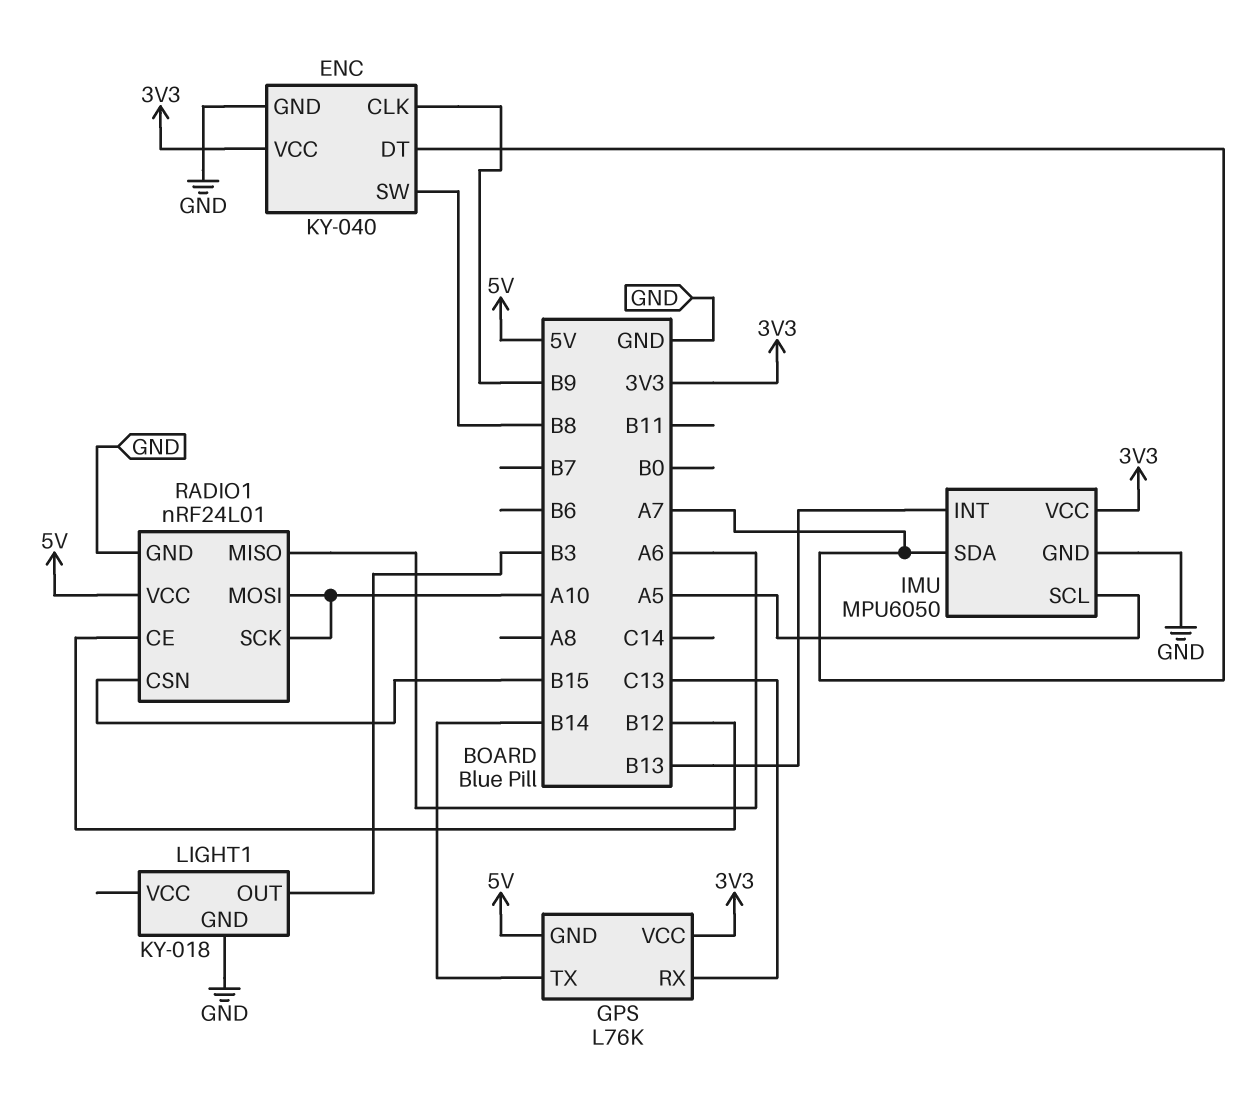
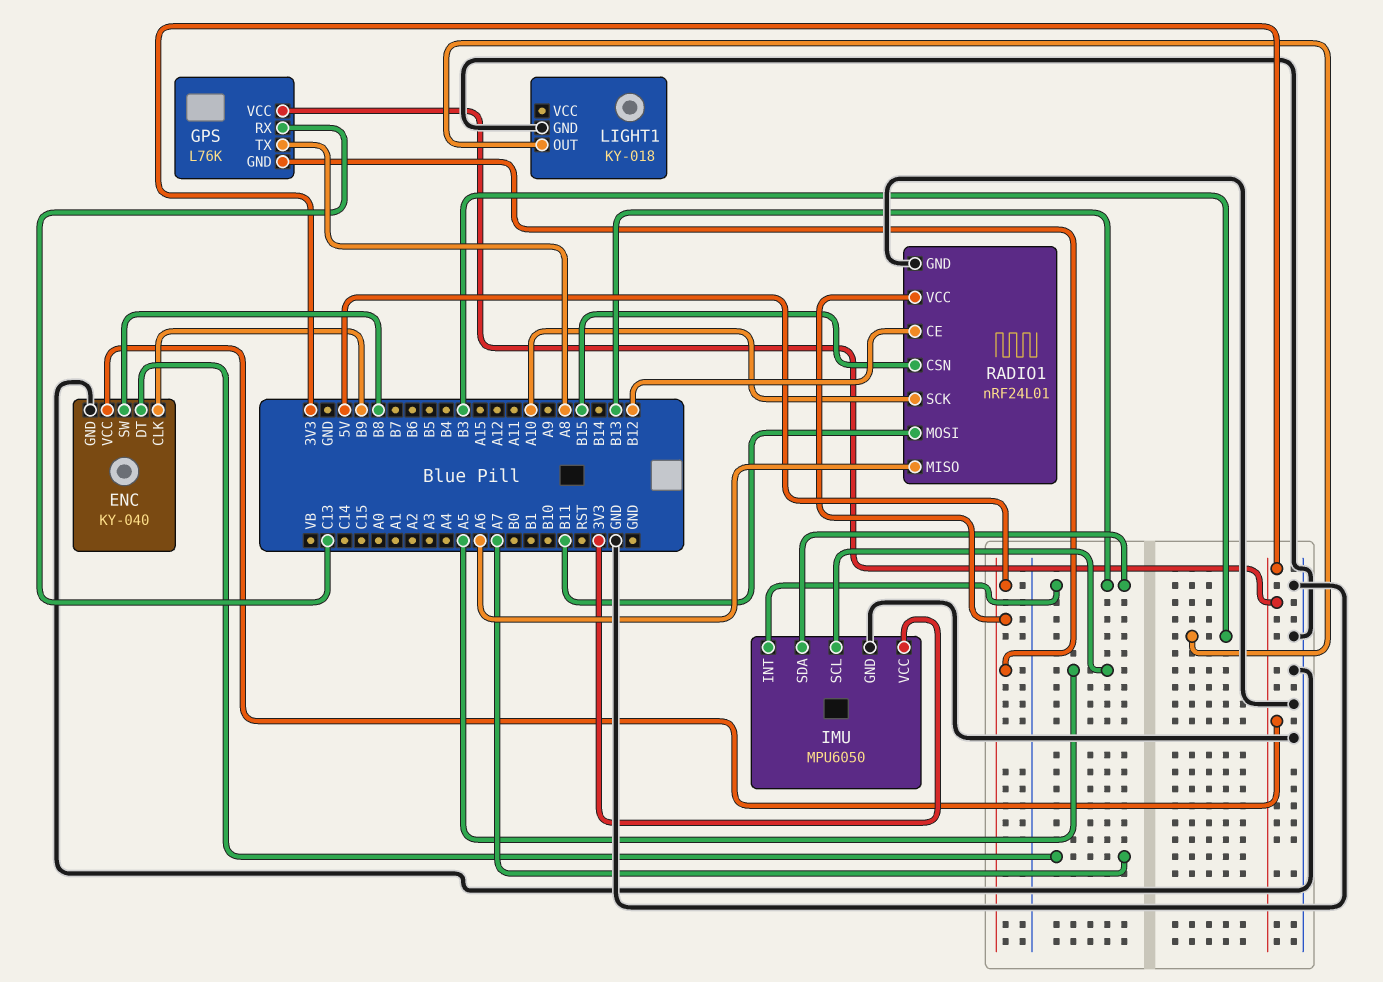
GPS pin TX: B14 -> A8
IMU pin SDA: A7 -> B13
RADIO1 pin MOSI: A10 -> B11

